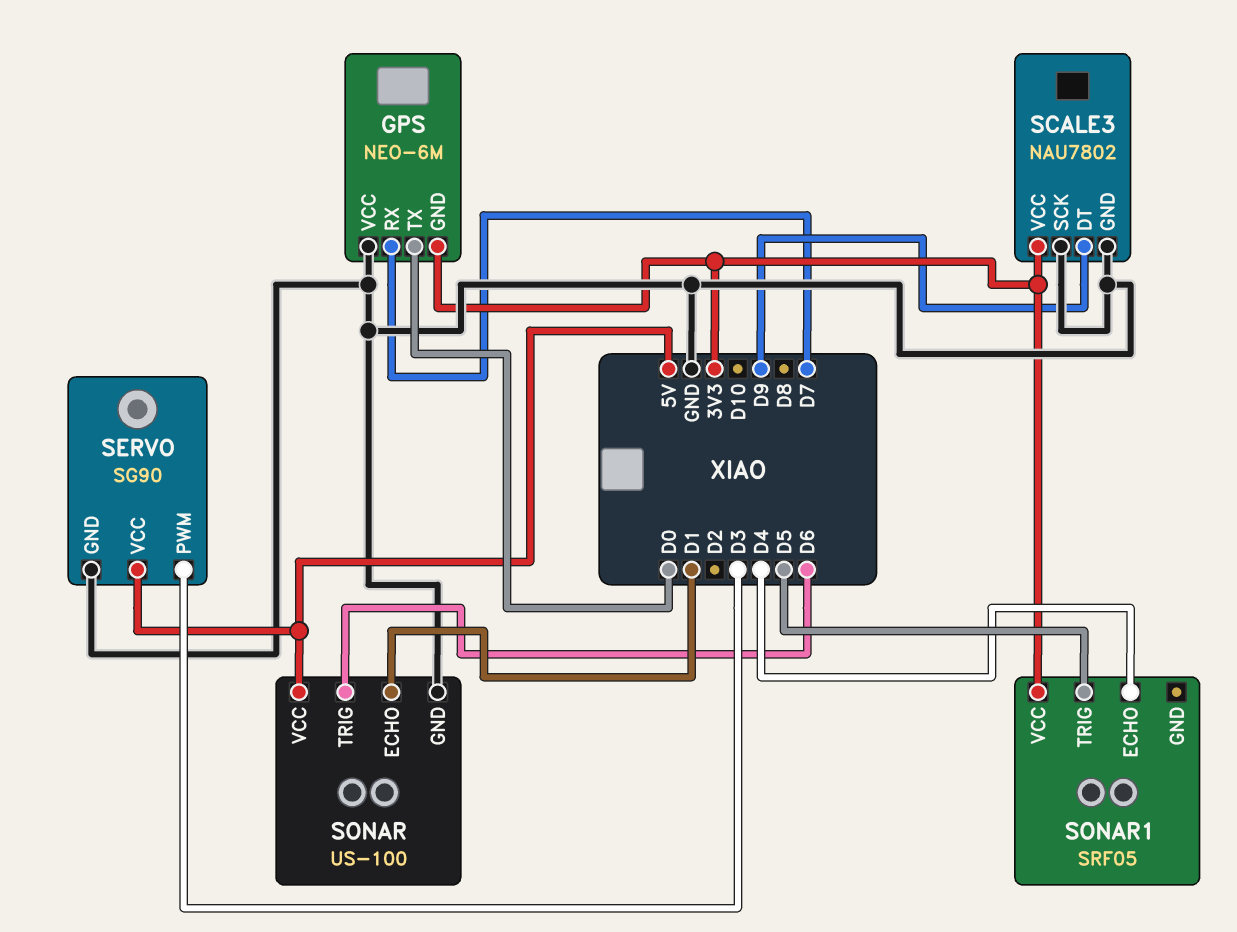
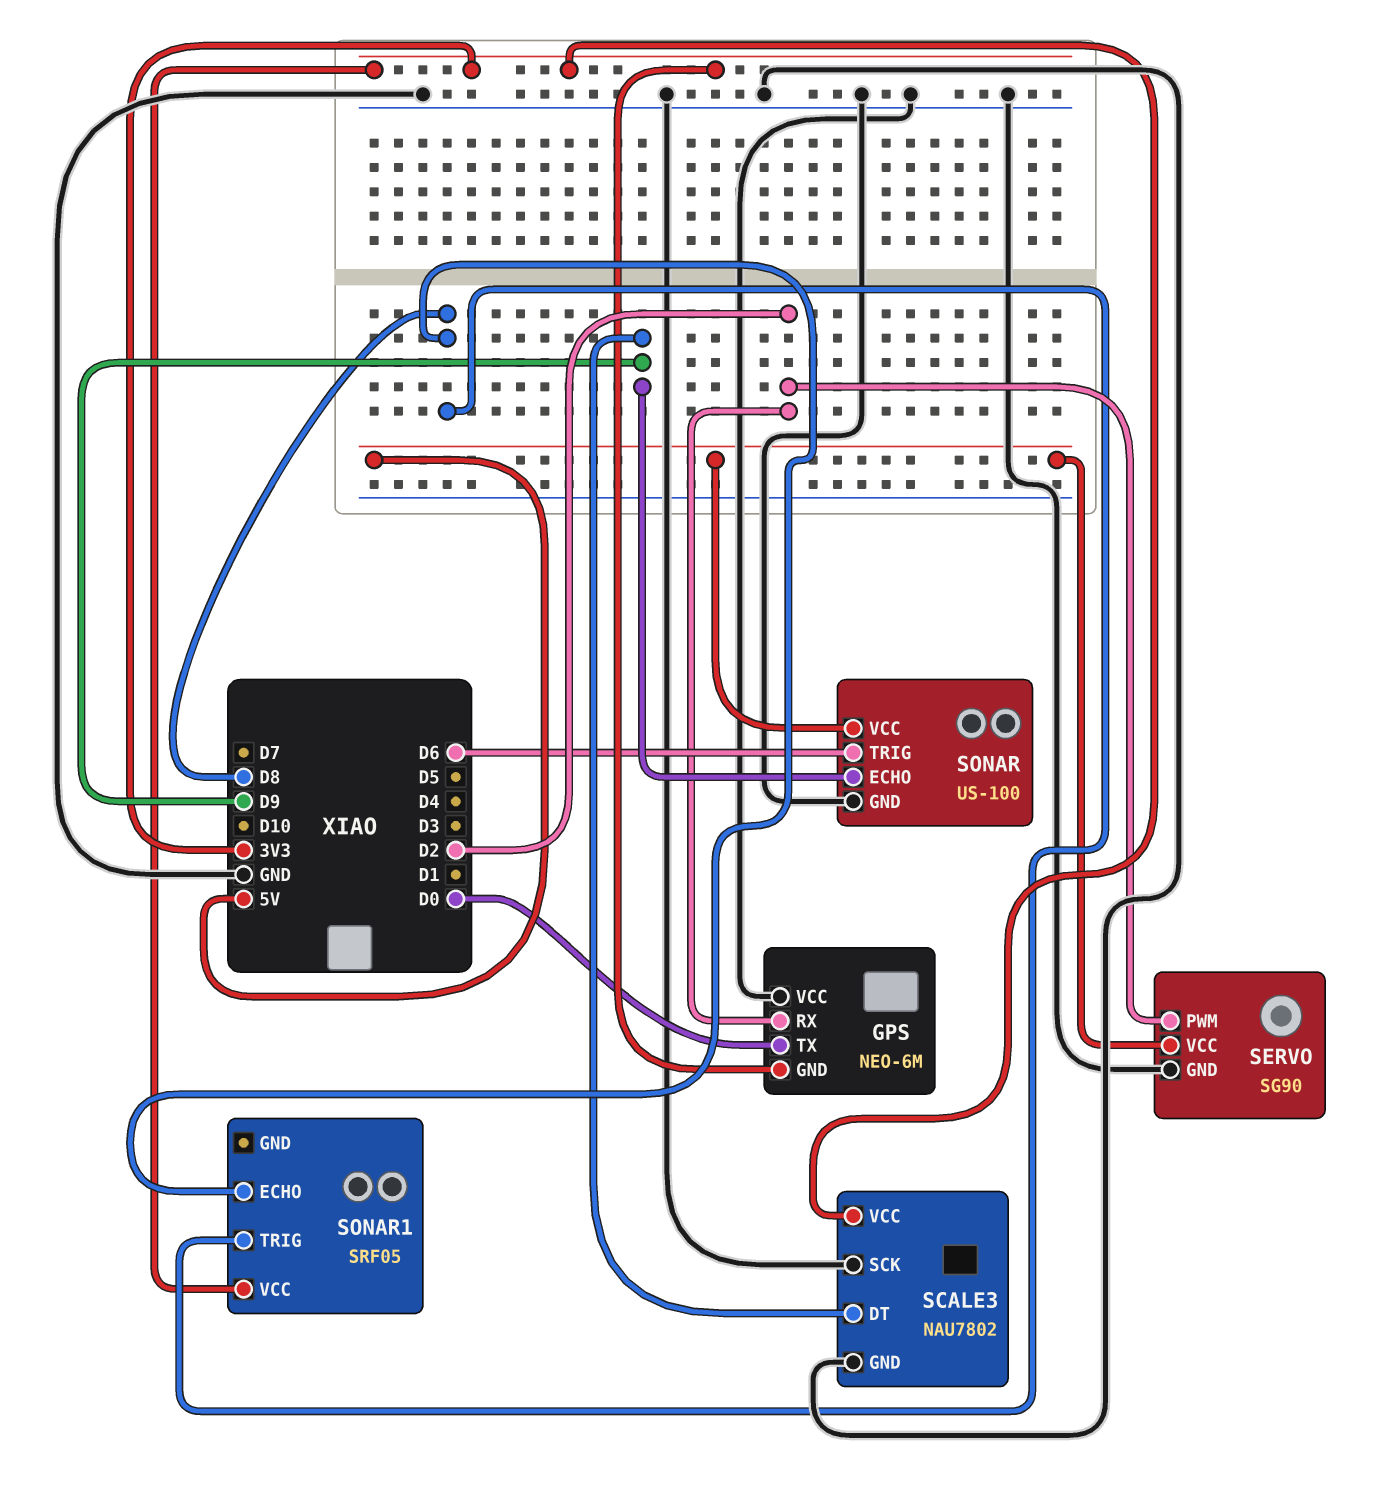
GPS pin RX: D7 -> D2
SERVO pin PWM: D3 -> D2
SONAR pin ECHO: D1 -> D9
SONAR1 pin ECHO: D4 -> D8
SONAR1 pin TRIG: D5 -> D8

